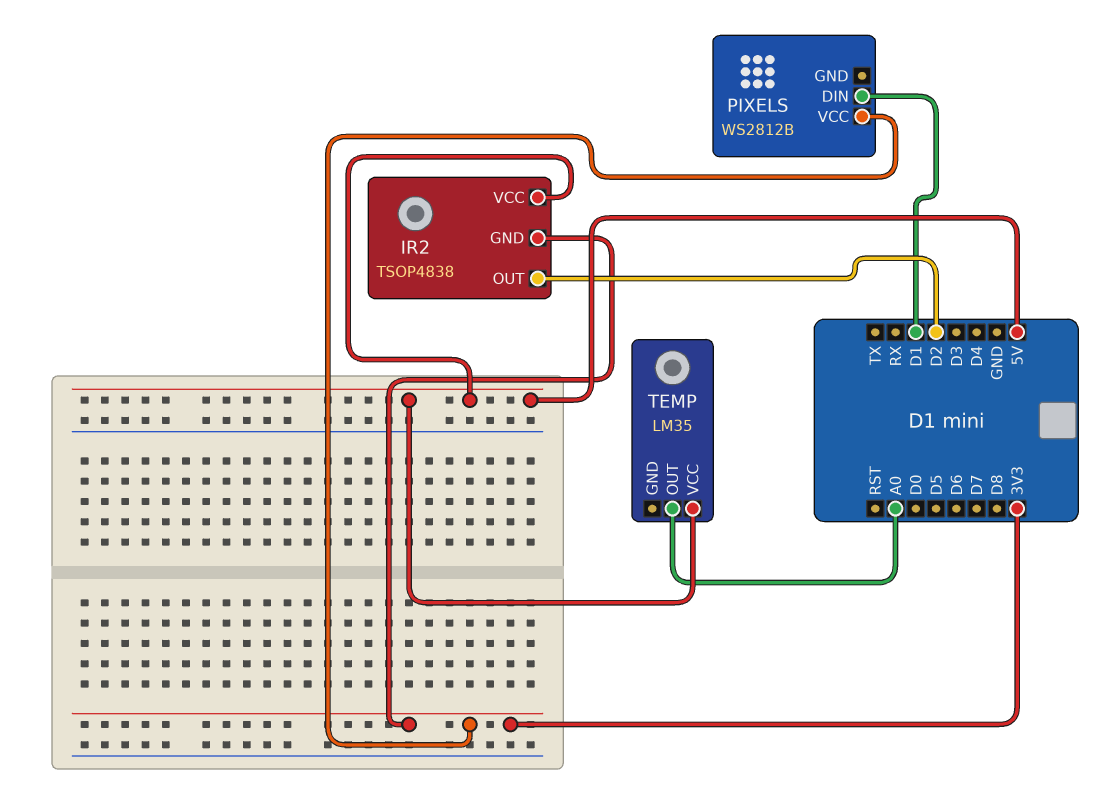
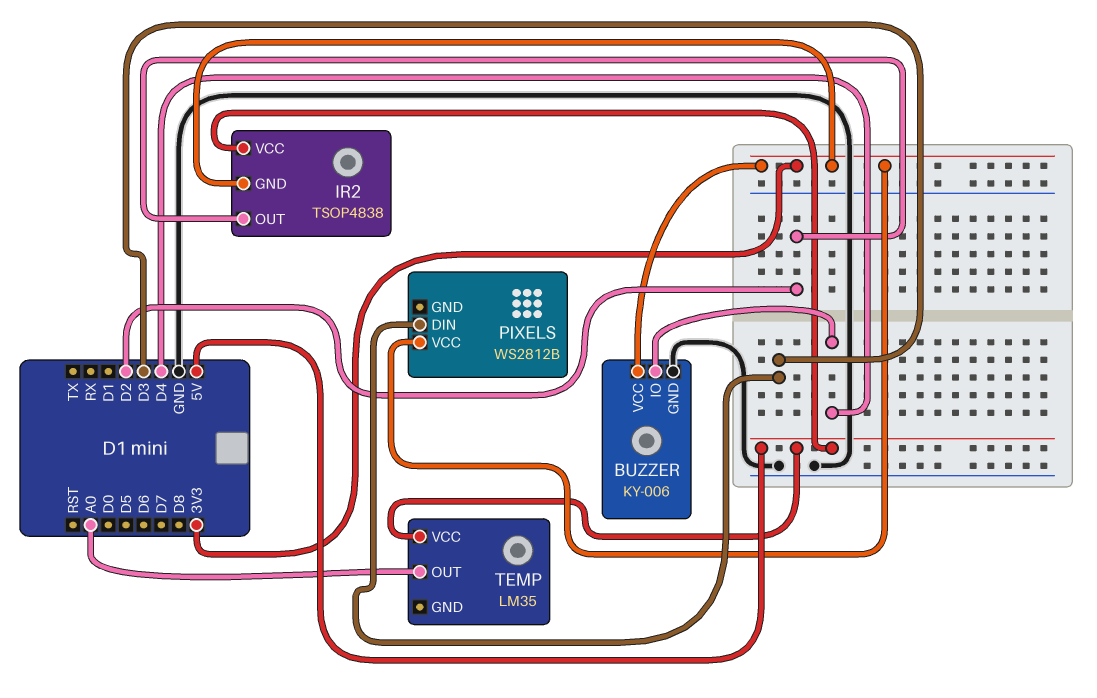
BUZZER: none -> KY-006
BUZZER pin GND: none -> GND
BUZZER pin IO: none -> D4
BUZZER pin VCC: none -> 3V3
PIXELS pin DIN: D1 -> D3

